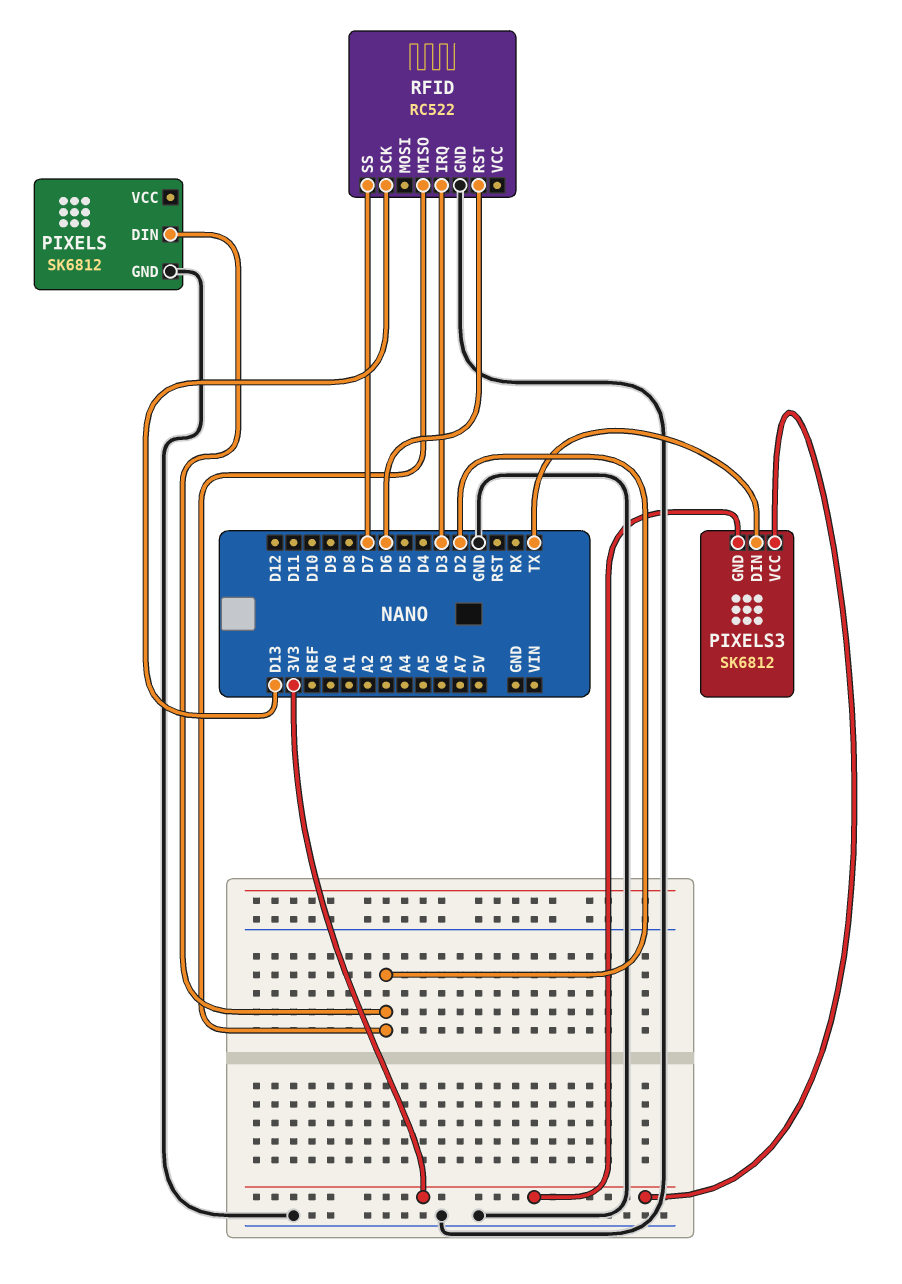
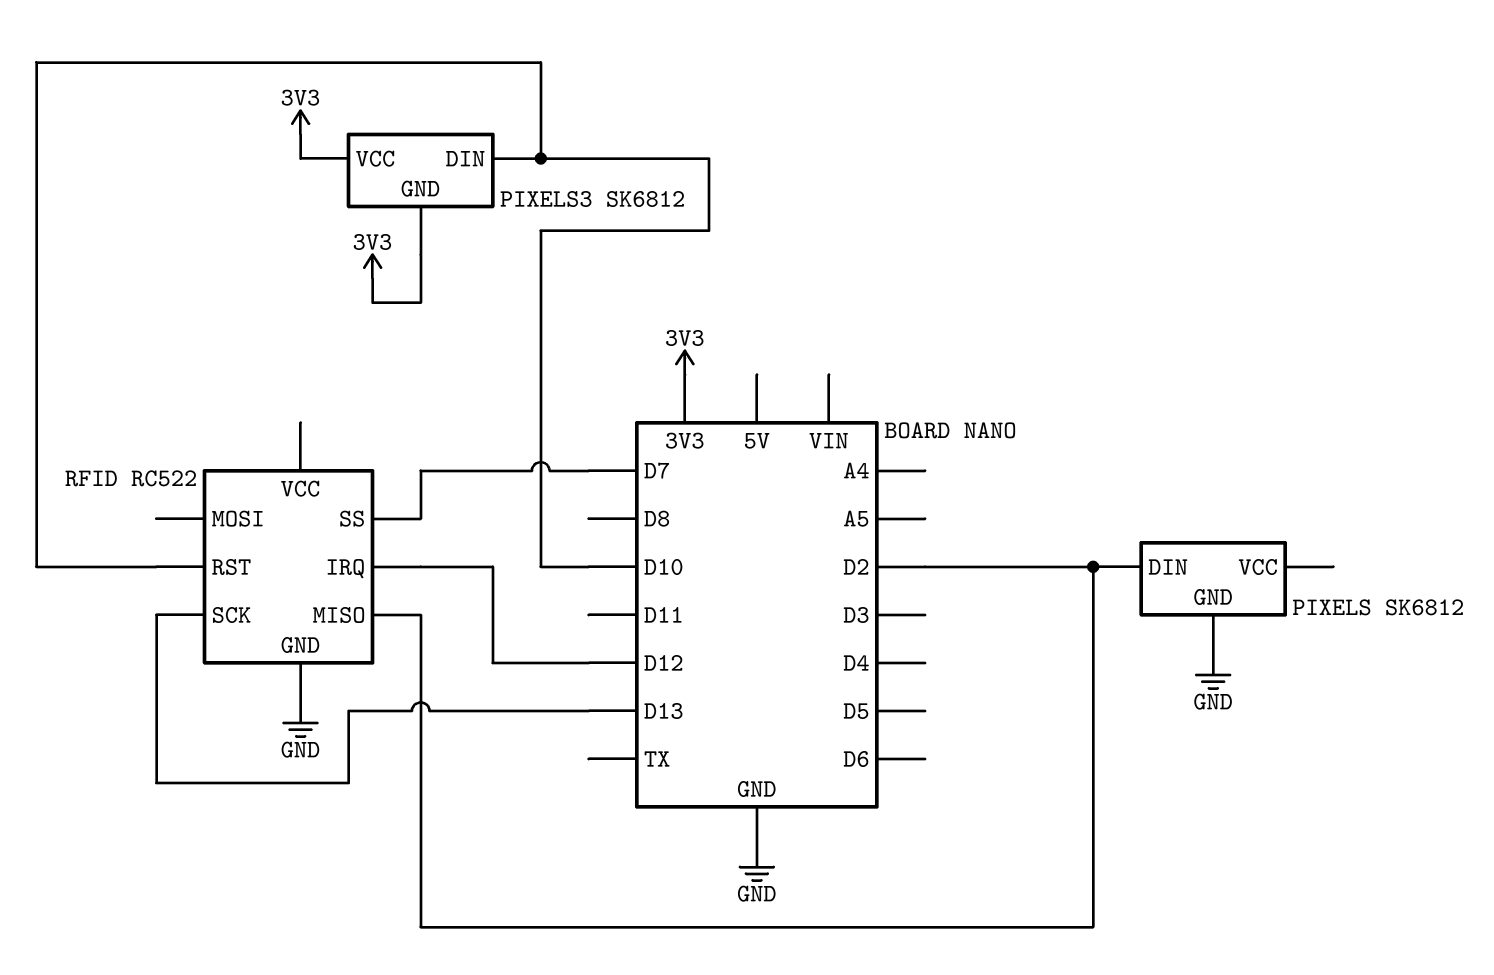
PIXELS3 pin DIN: TX -> D10
RFID pin IRQ: D3 -> D12
RFID pin RST: D6 -> D10

